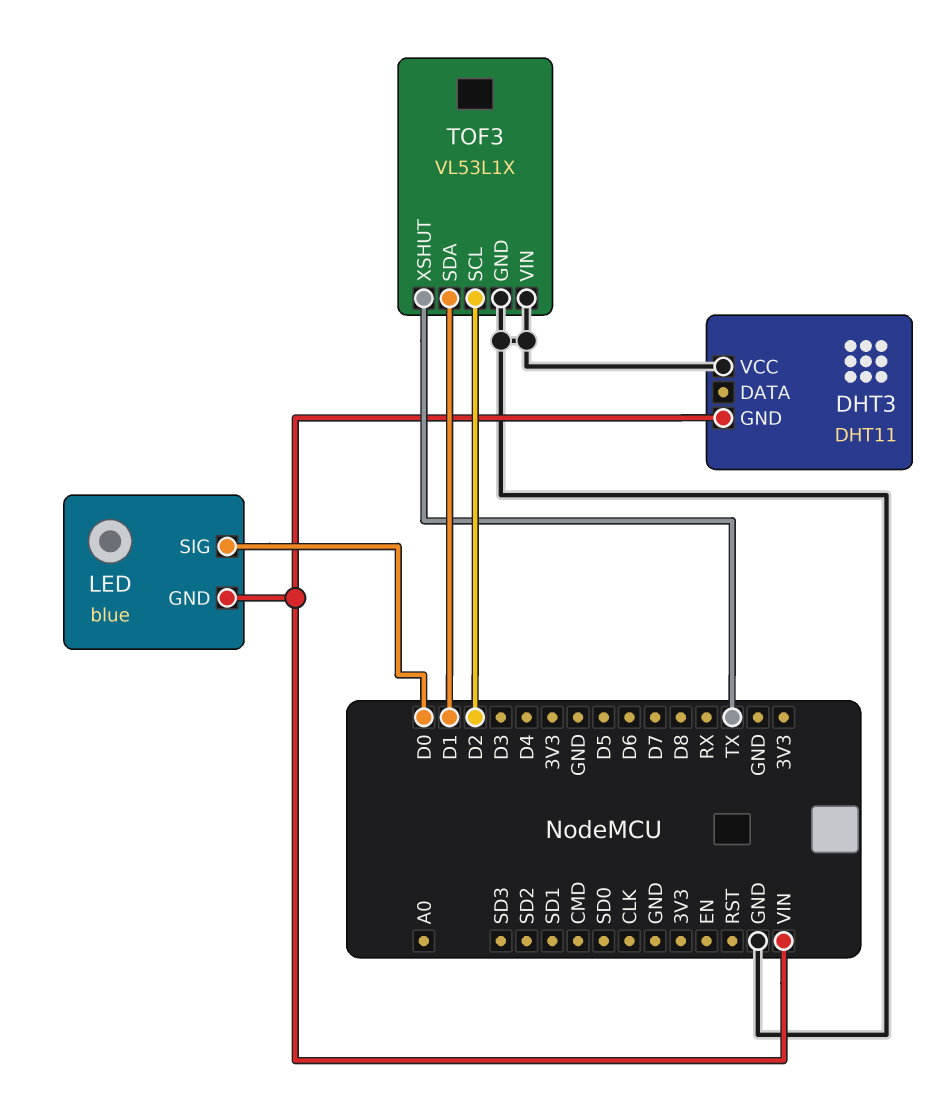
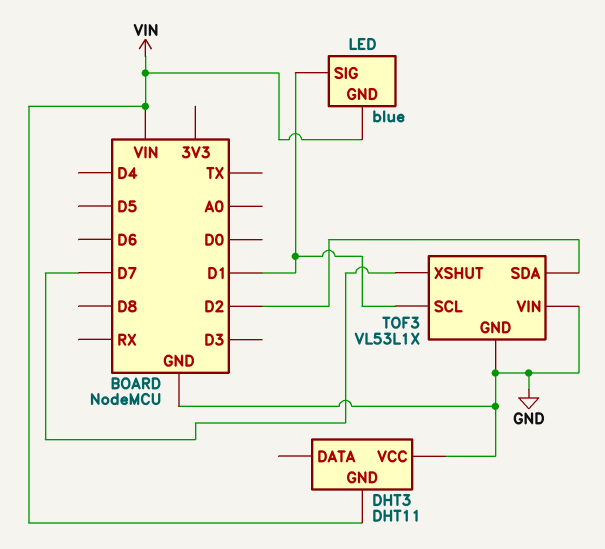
LED pin SIG: D0 -> D1
TOF3 pin SCL: D2 -> D1
TOF3 pin SDA: D1 -> D2
TOF3 pin XSHUT: TX -> D7

